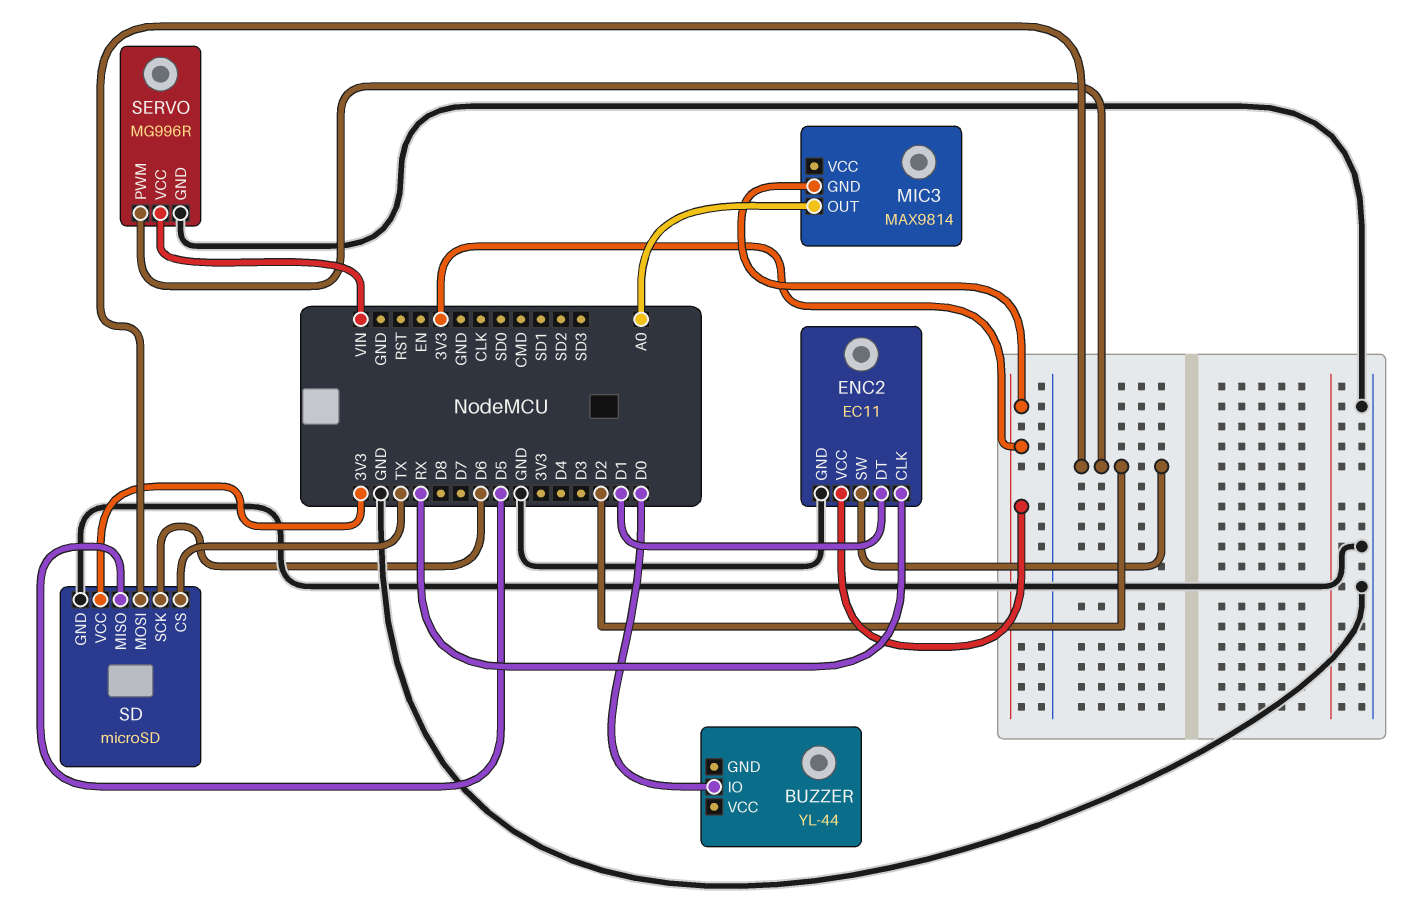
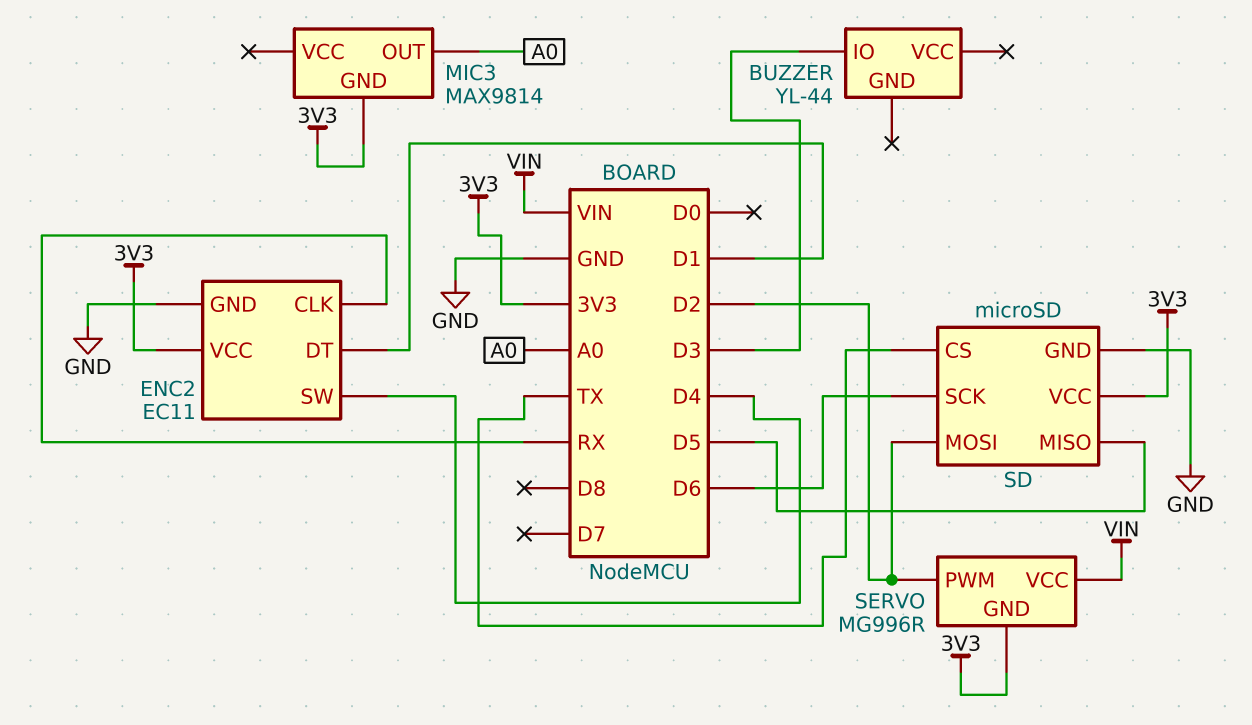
BUZZER pin IO: D0 -> D3
ENC2 pin SW: D2 -> D4
SERVO pin GND: GND -> 3V3

